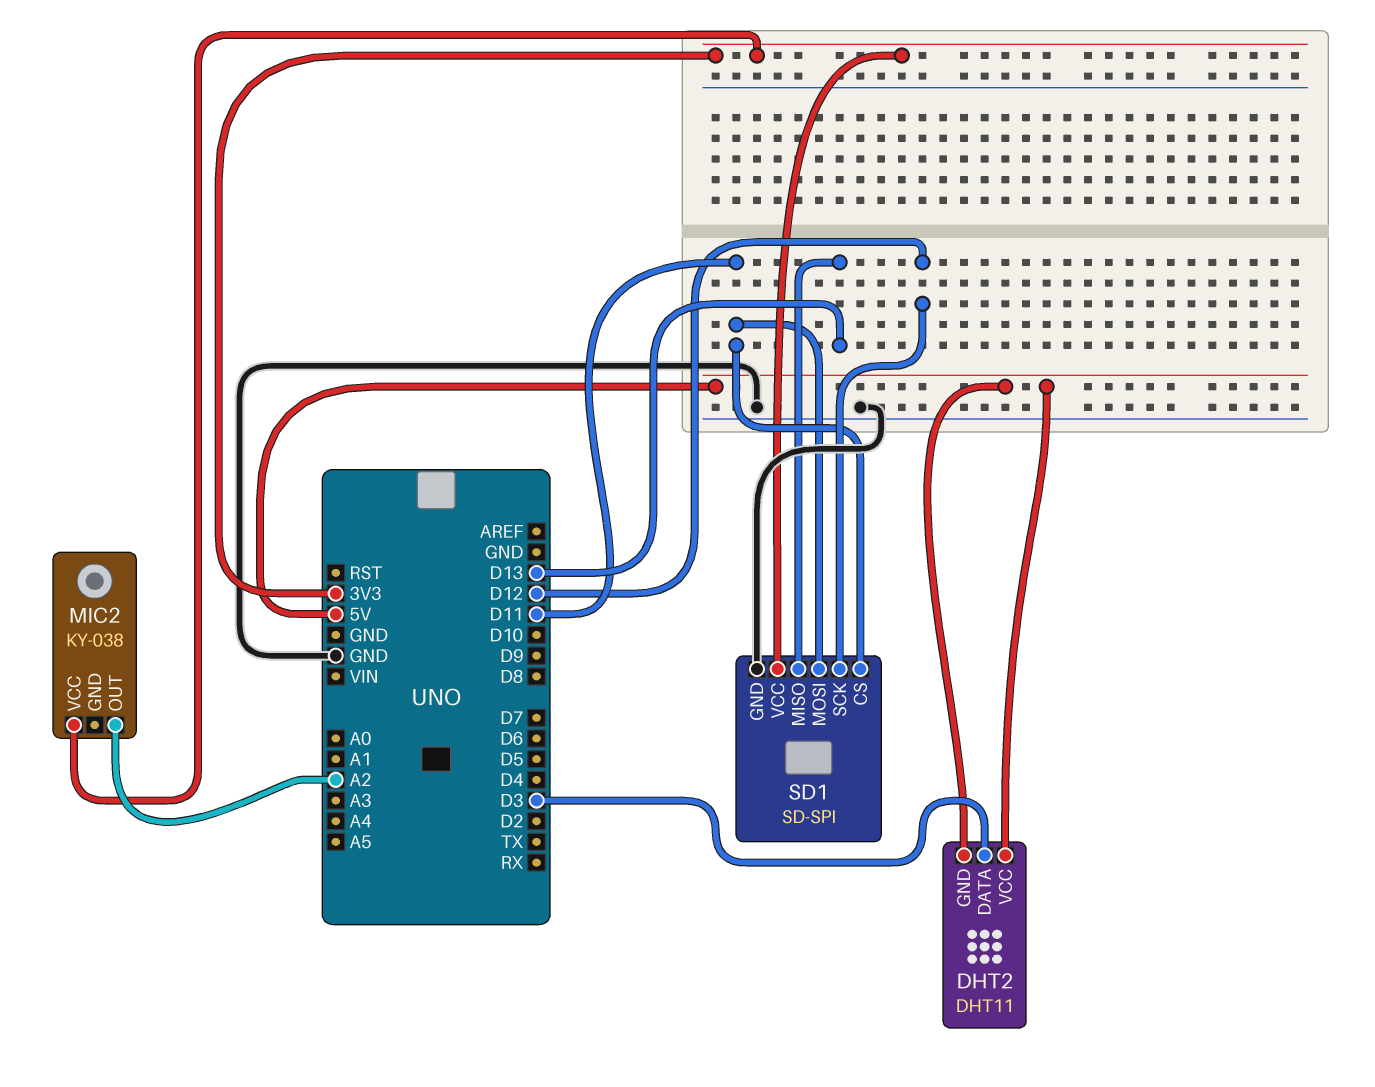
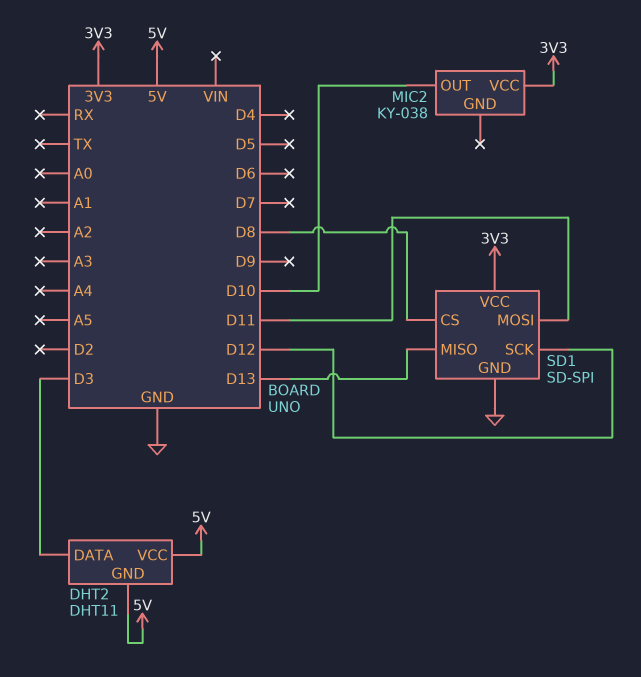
MIC2 pin OUT: A2 -> D10
SD1 pin CS: D11 -> D8

